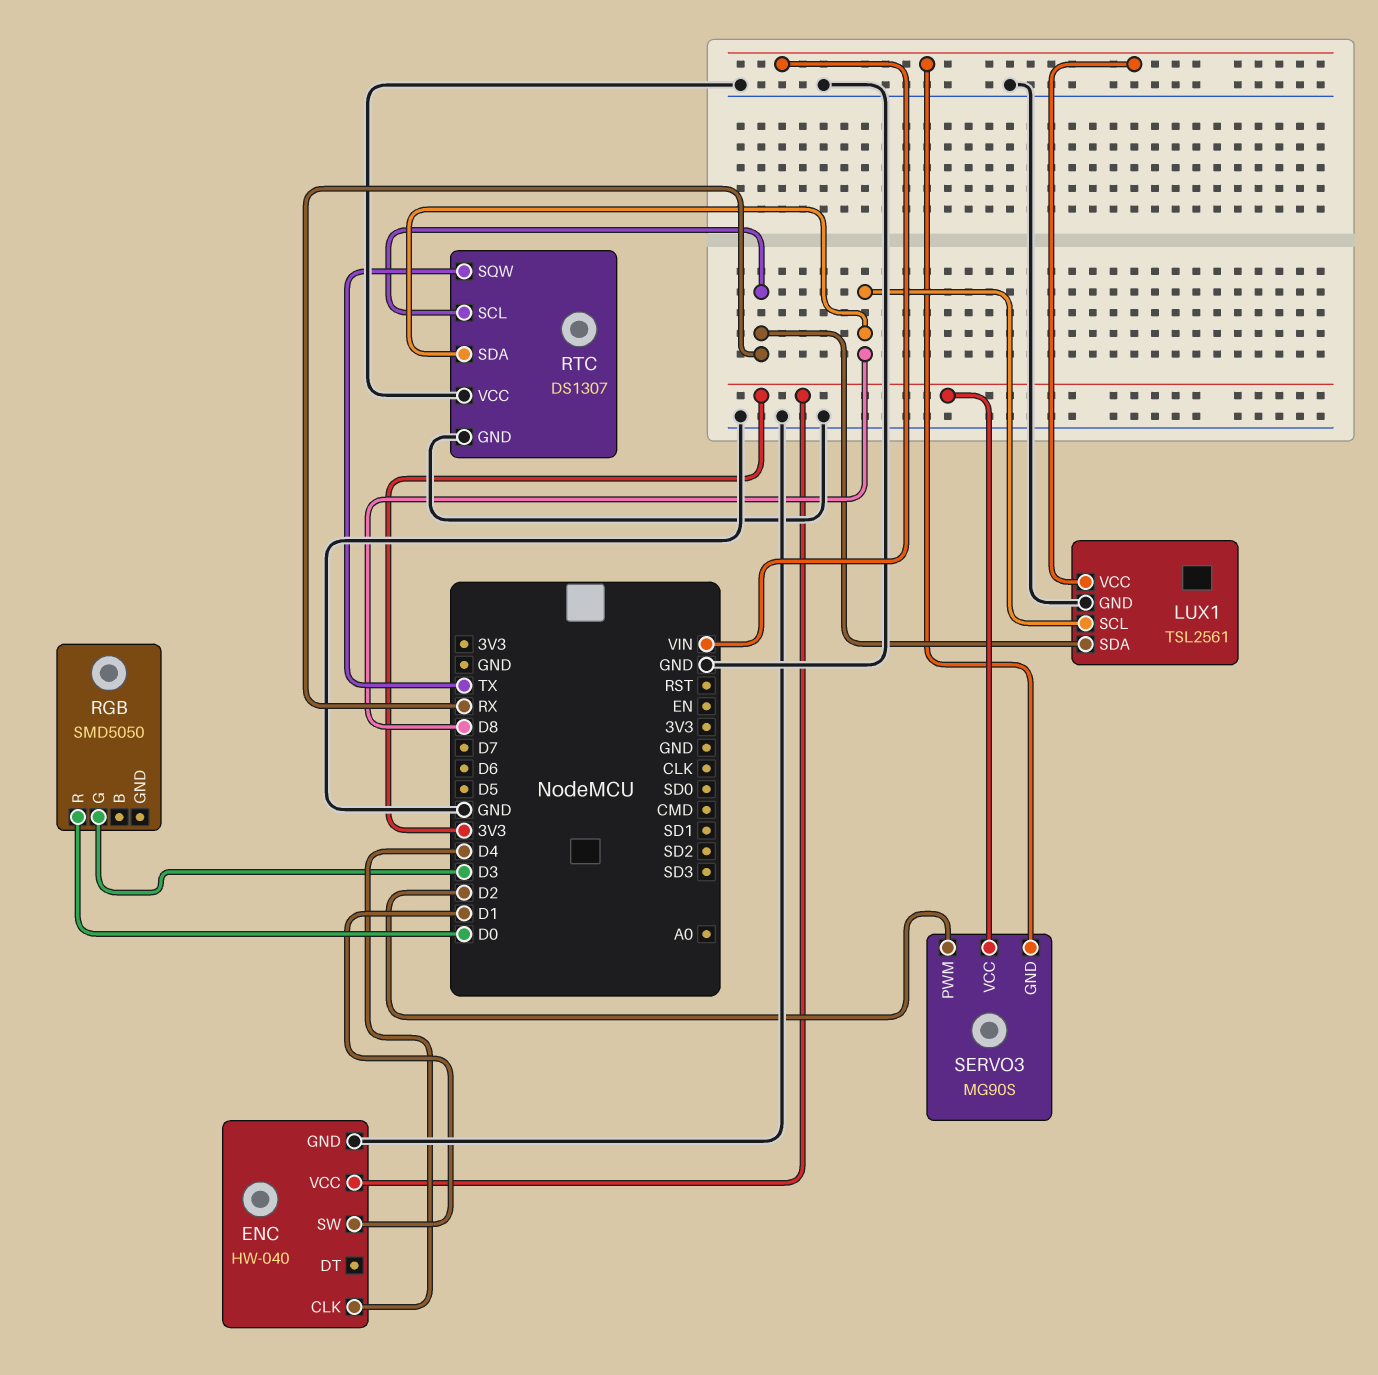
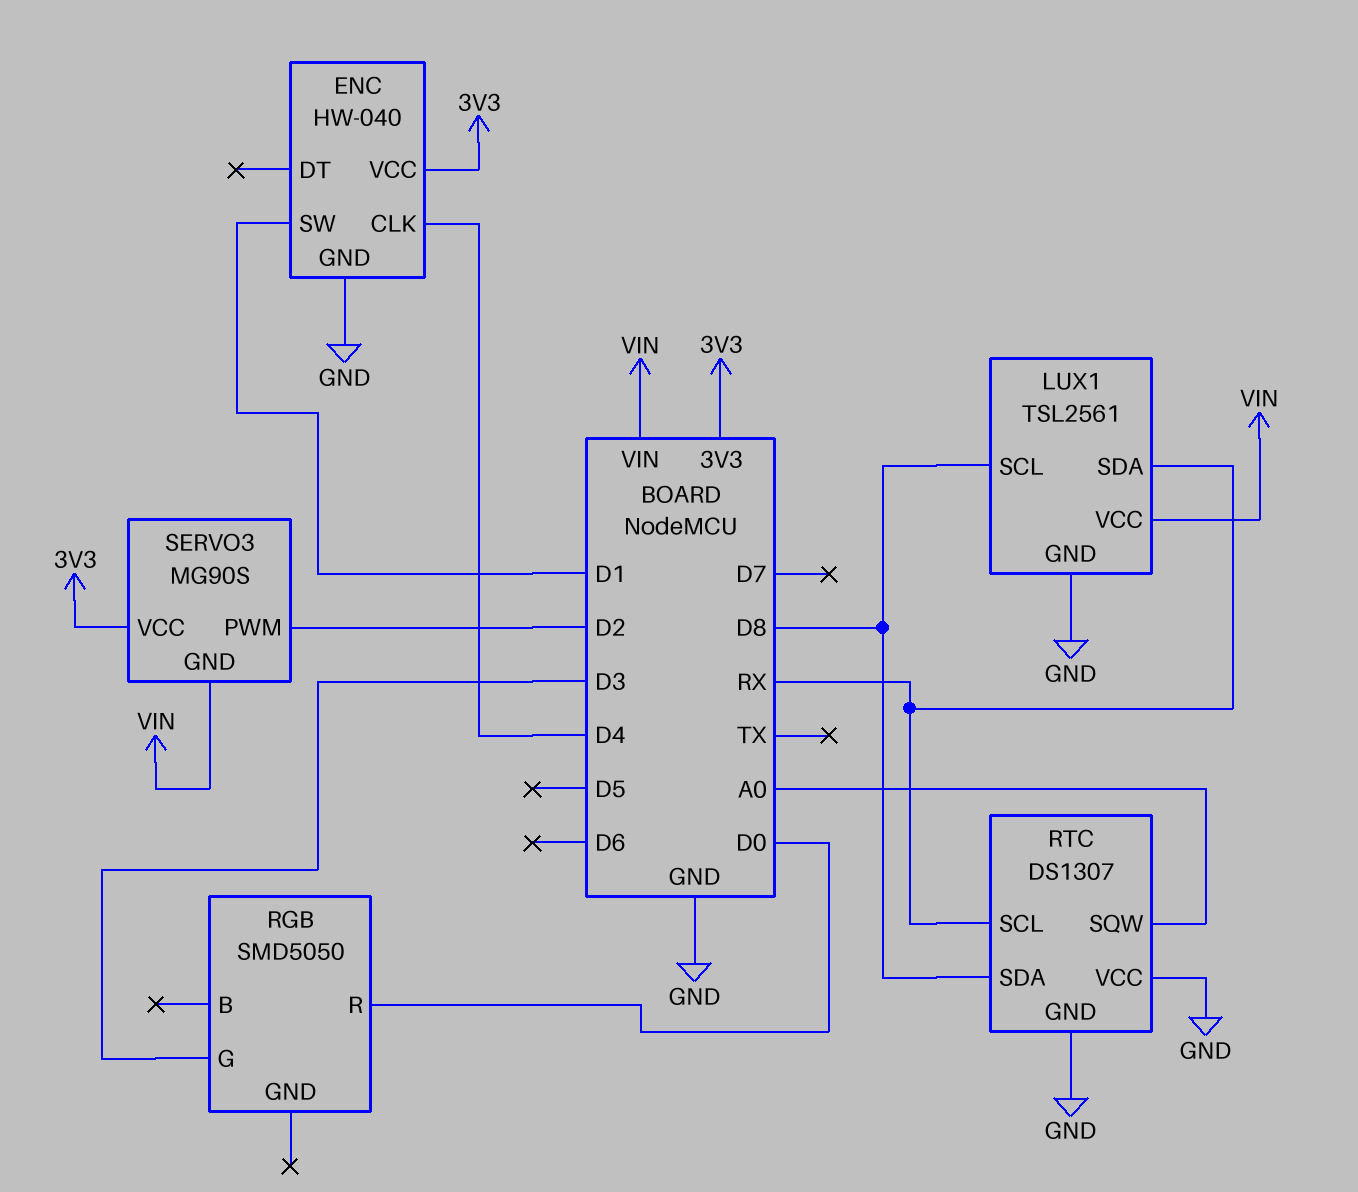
RTC pin SQW: TX -> A0

